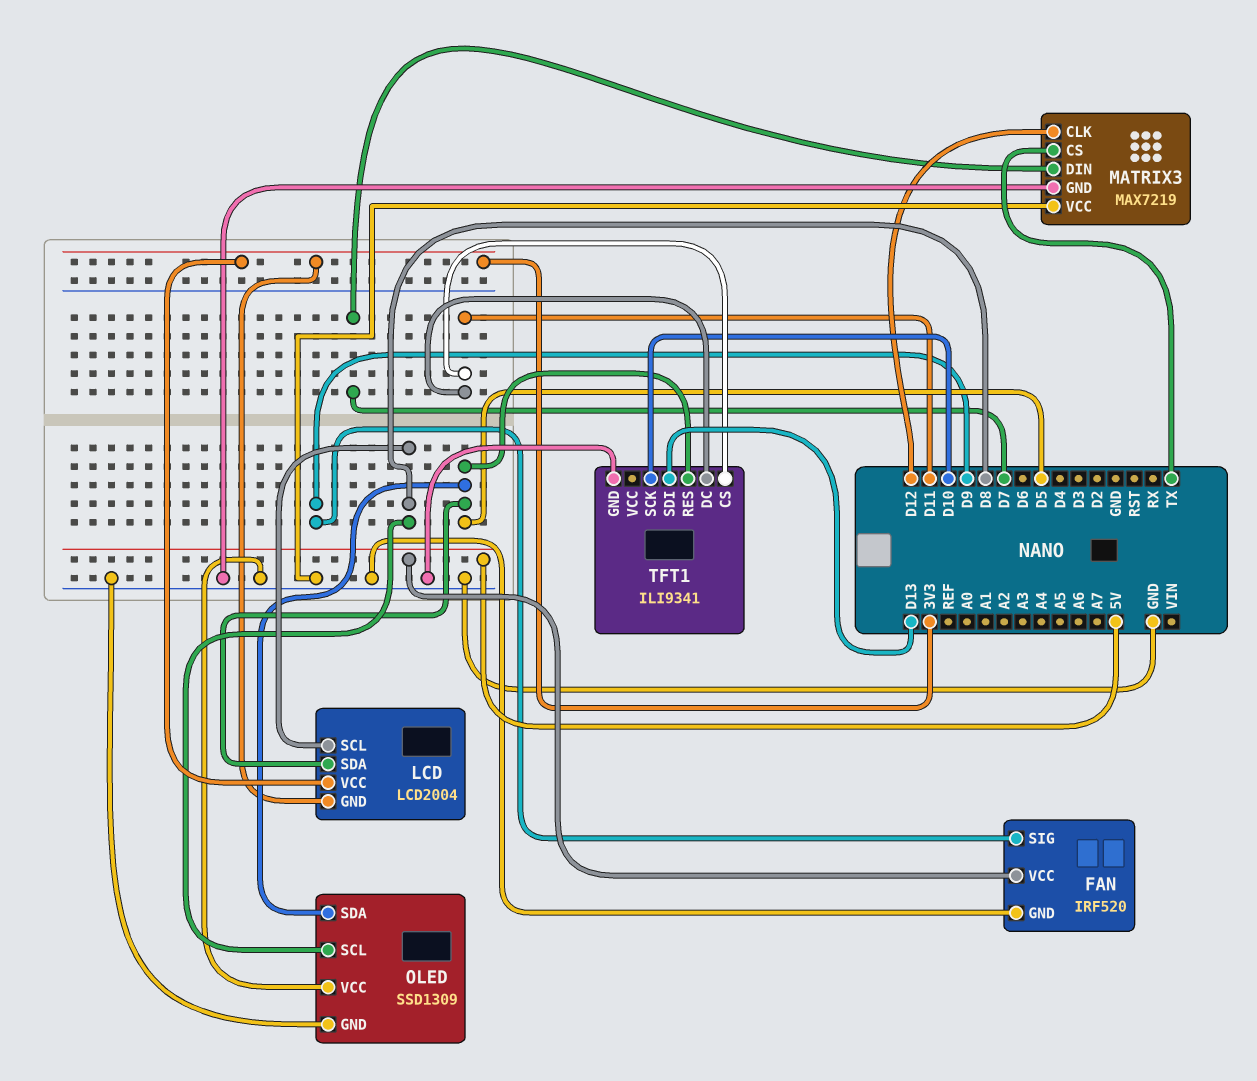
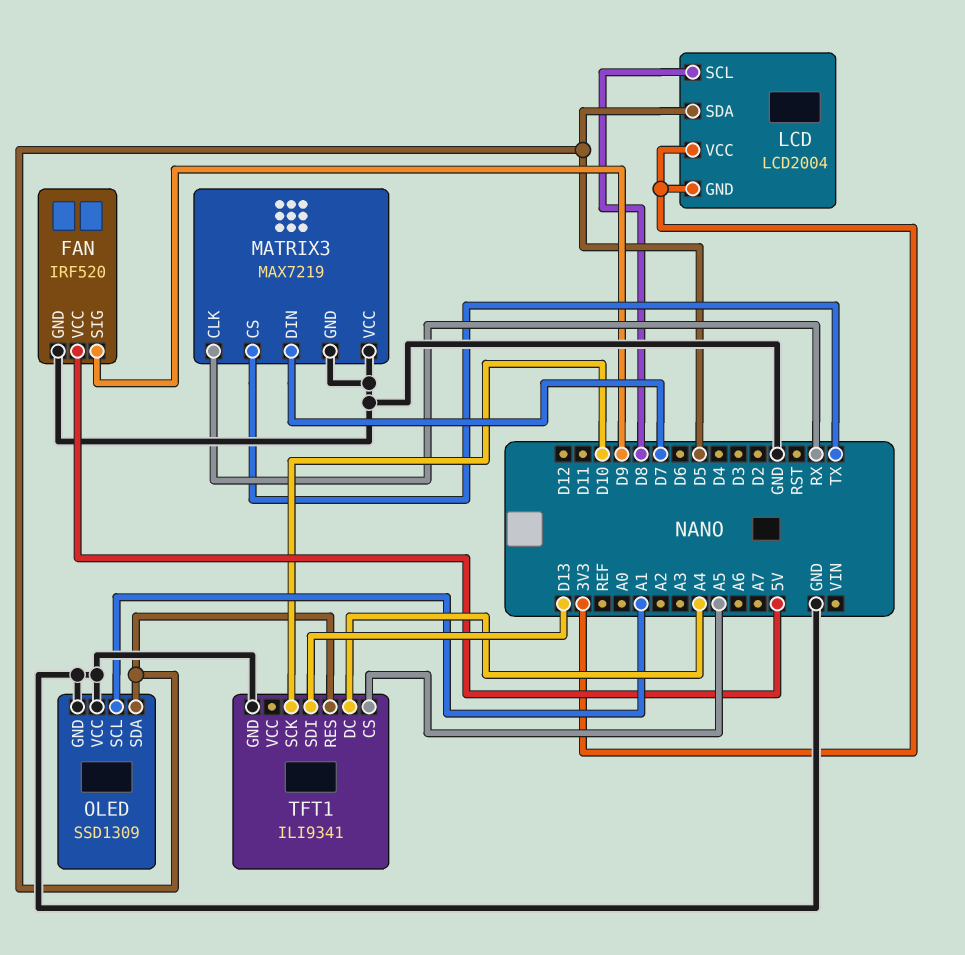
MATRIX3 pin CLK: D12 -> RX
OLED pin SCL: D8 -> A1
TFT1 pin CS: D11 -> A5
TFT1 pin DC: D11 -> A4

